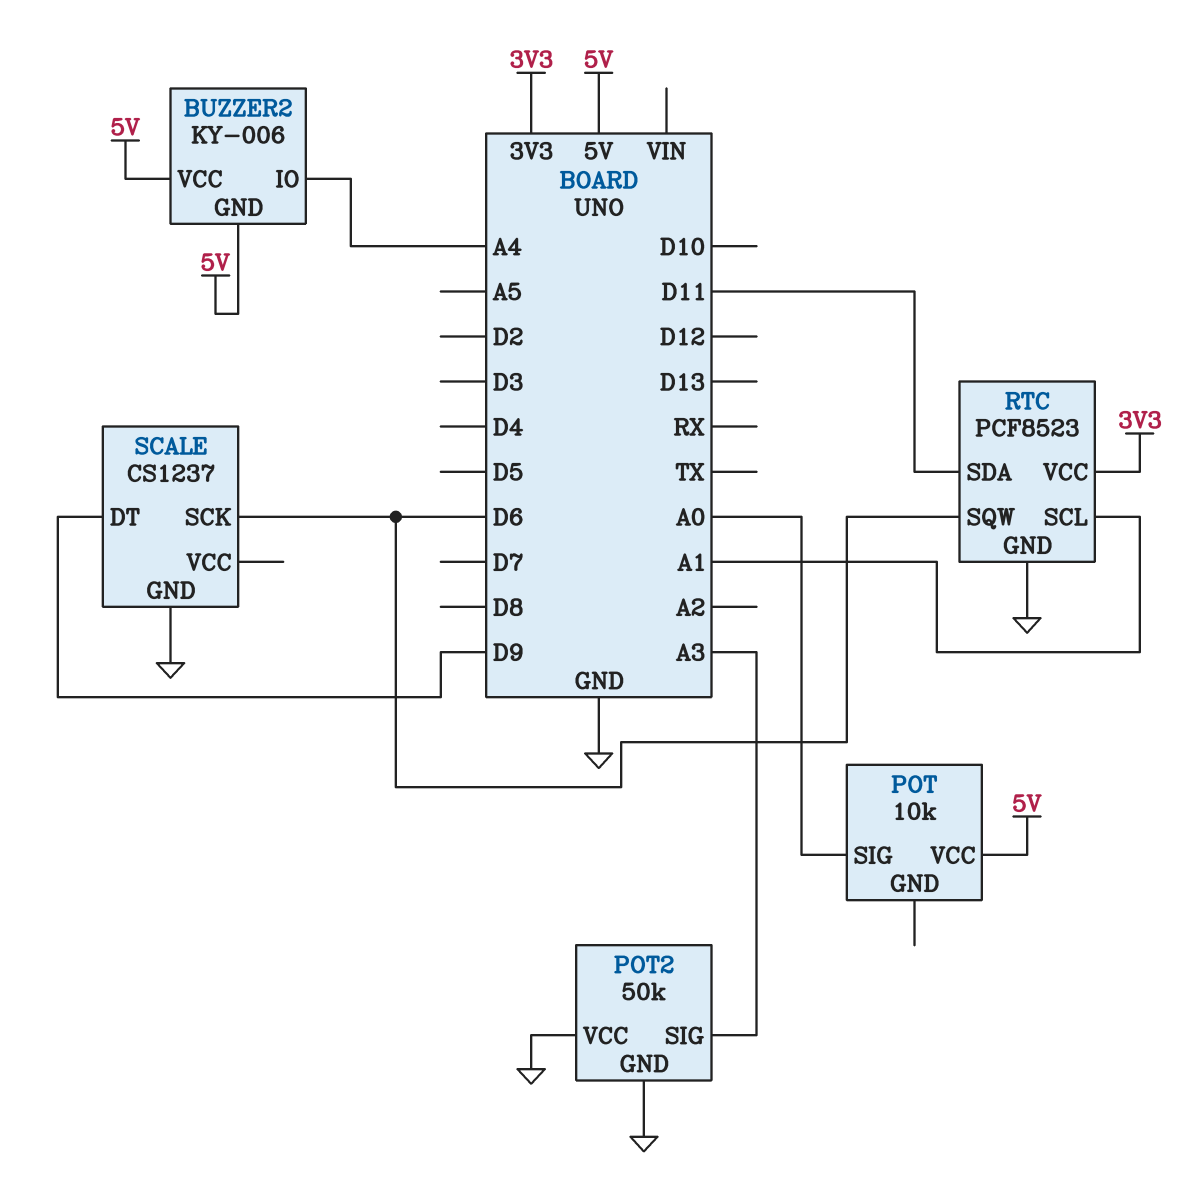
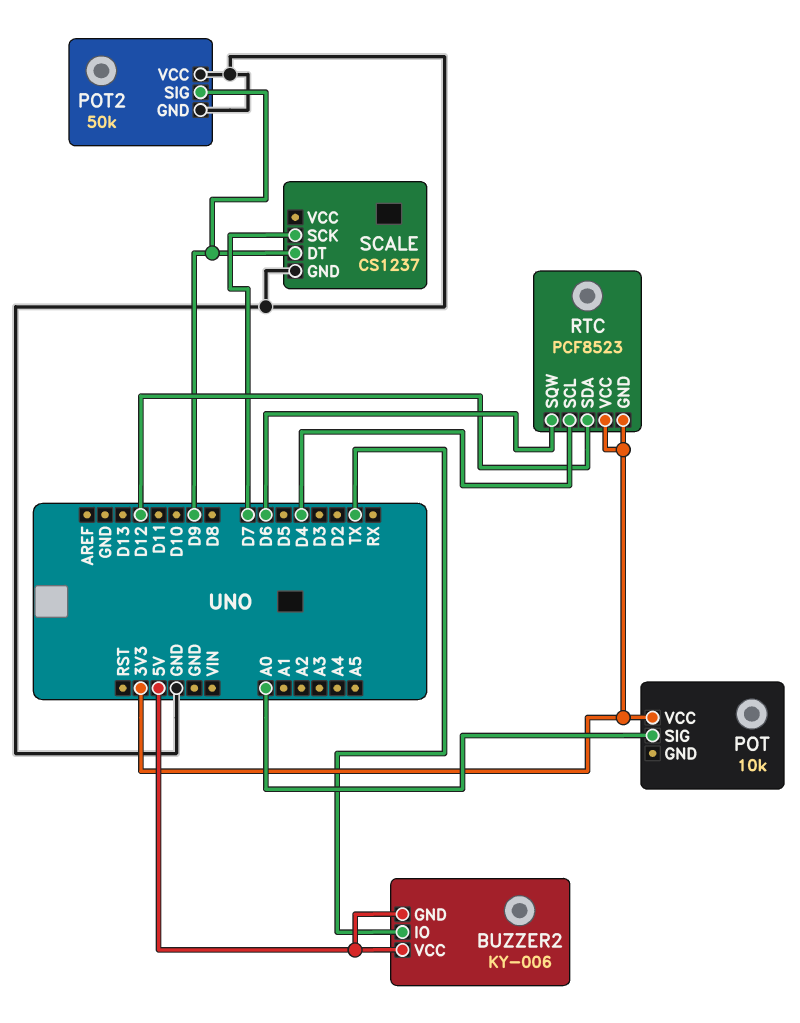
BUZZER2 pin IO: A4 -> TX
POT pin VCC: 5V -> 3V3
POT2 pin SIG: A3 -> D9
RTC pin GND: GND -> 3V3
RTC pin SCL: A1 -> D4
RTC pin SDA: D11 -> D12
SCALE pin SCK: D6 -> D7

